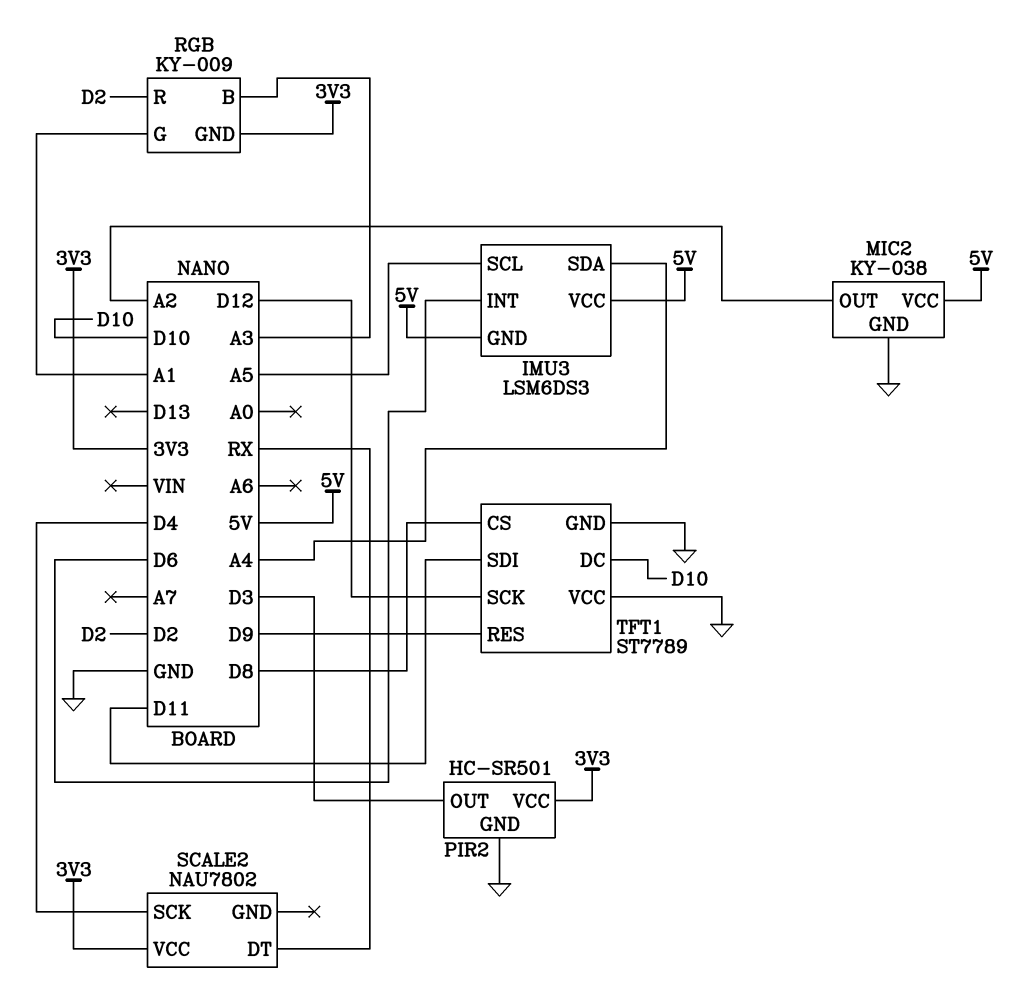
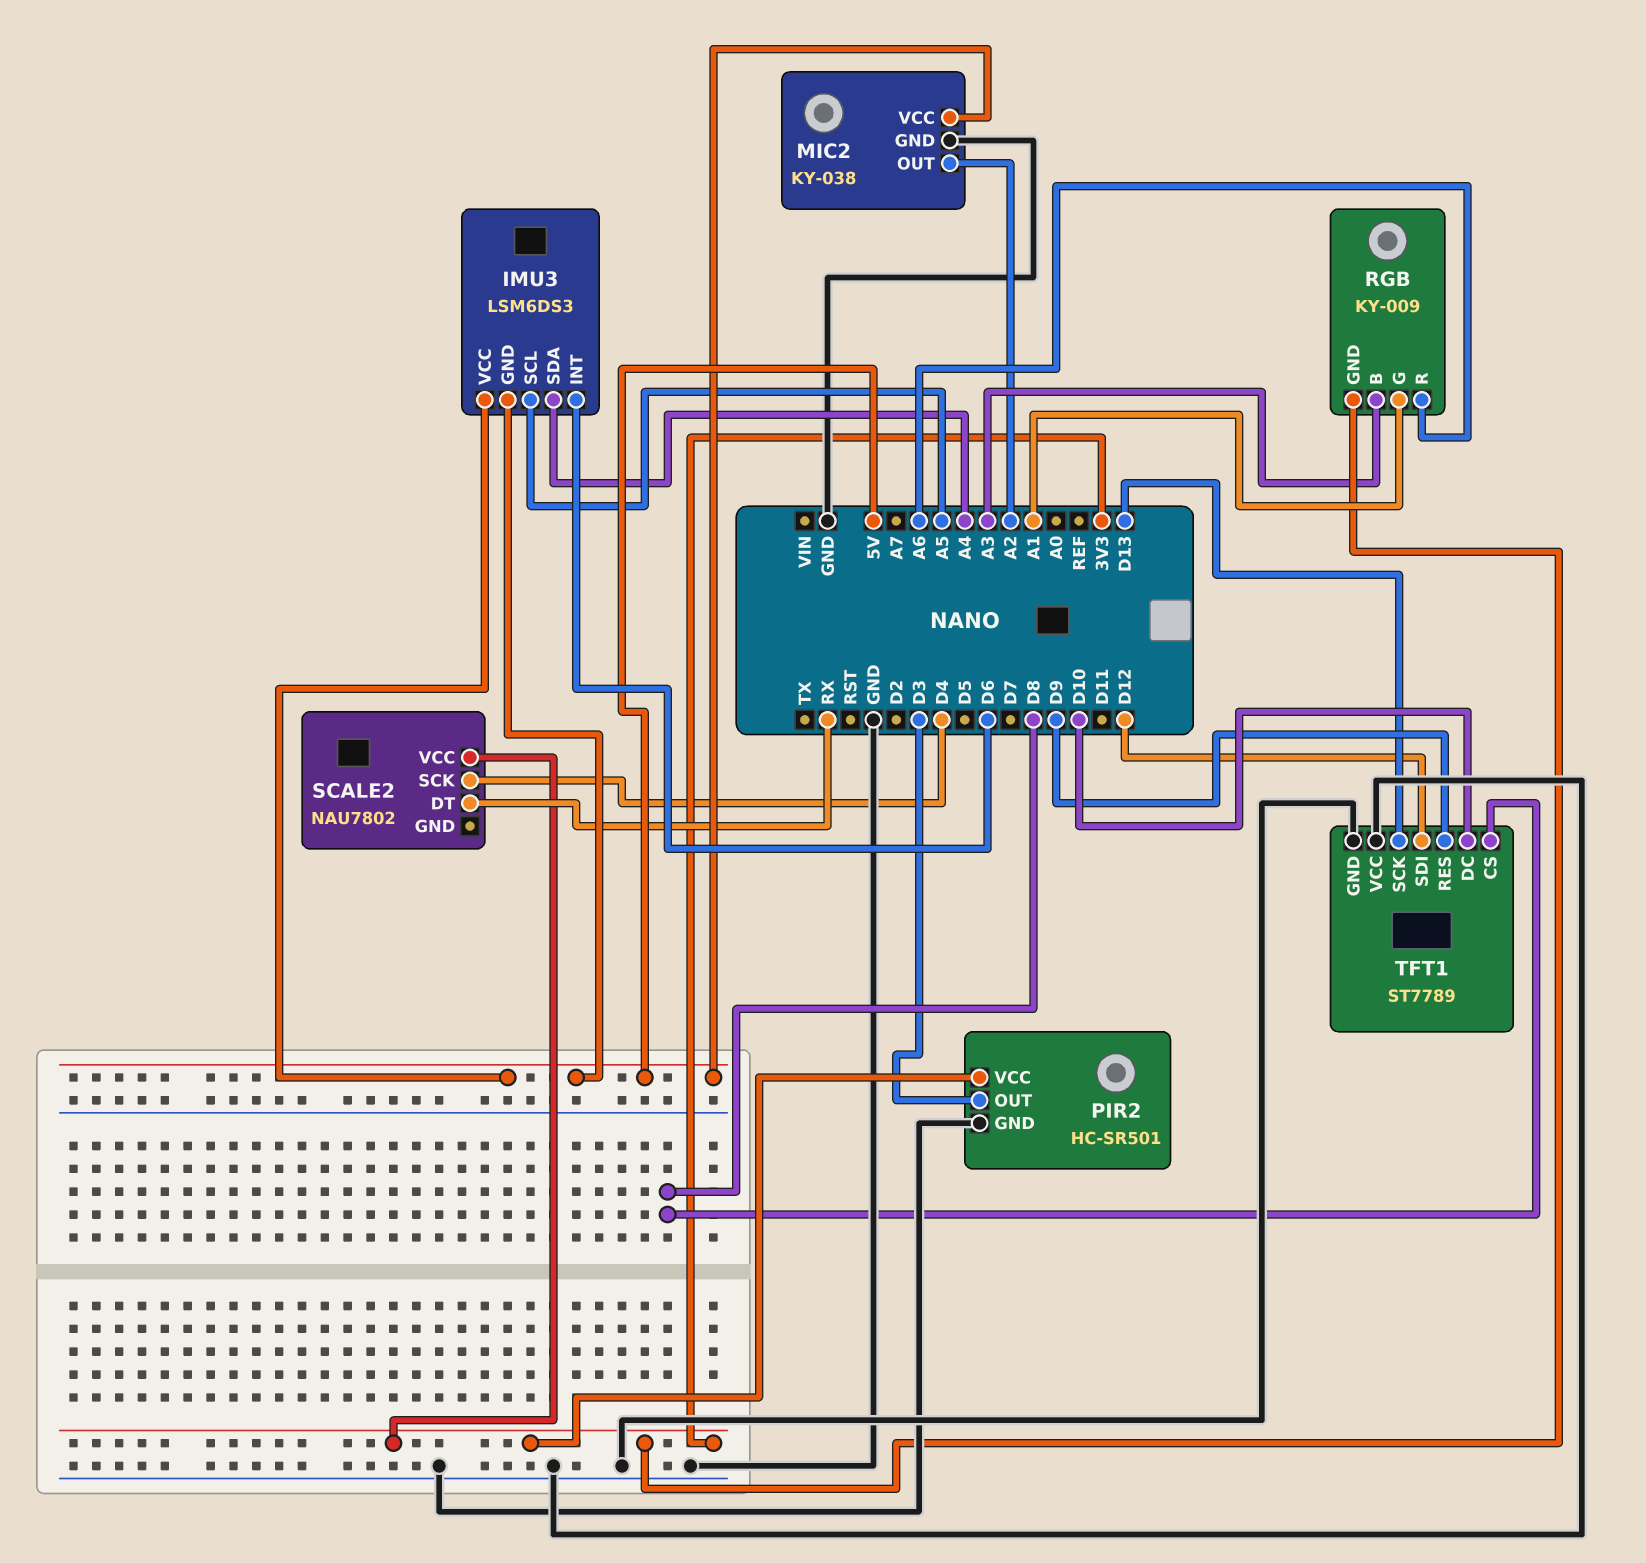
RGB pin R: D2 -> A6
TFT1 pin SCK: D12 -> D13
TFT1 pin SDI: D11 -> D12

